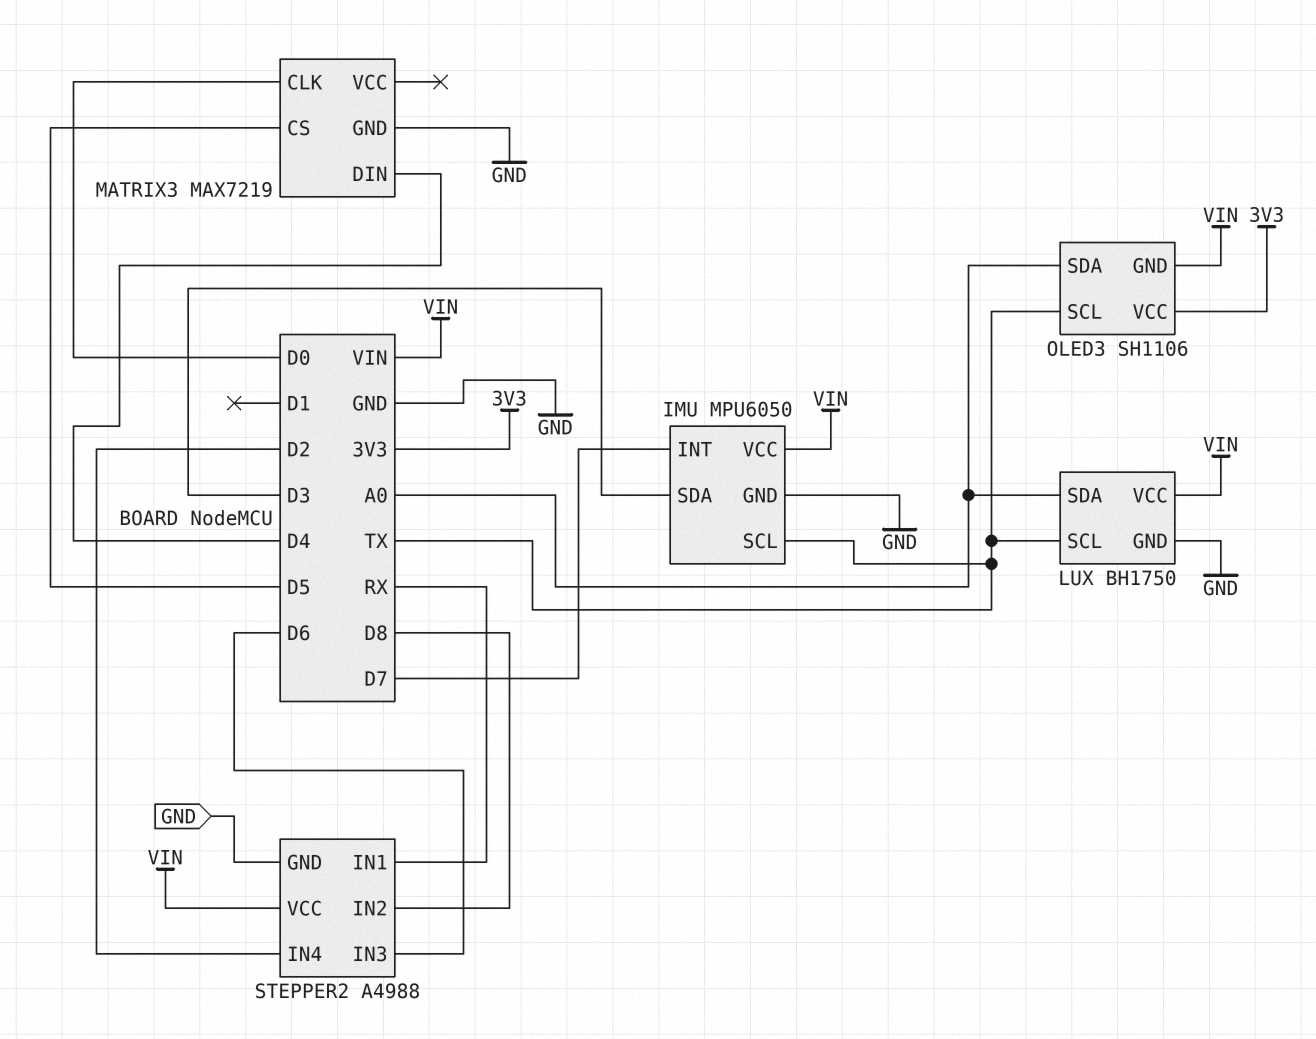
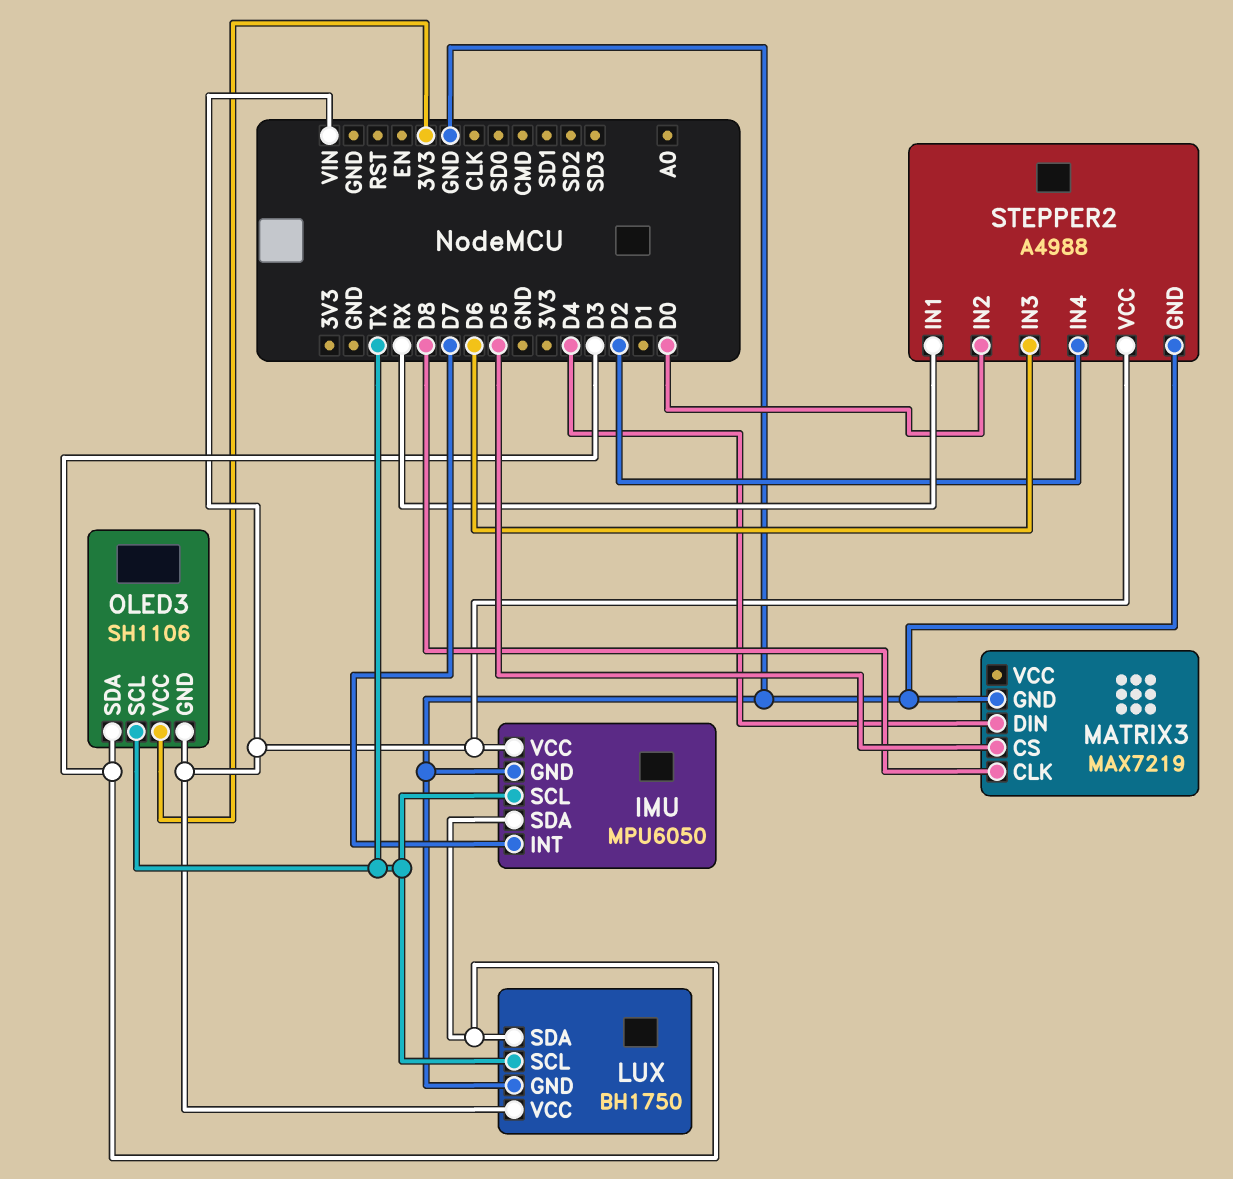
LUX pin SDA: A0 -> D3
MATRIX3 pin CLK: D0 -> D8
OLED3 pin SDA: A0 -> D3
STEPPER2 pin IN2: D8 -> D0

